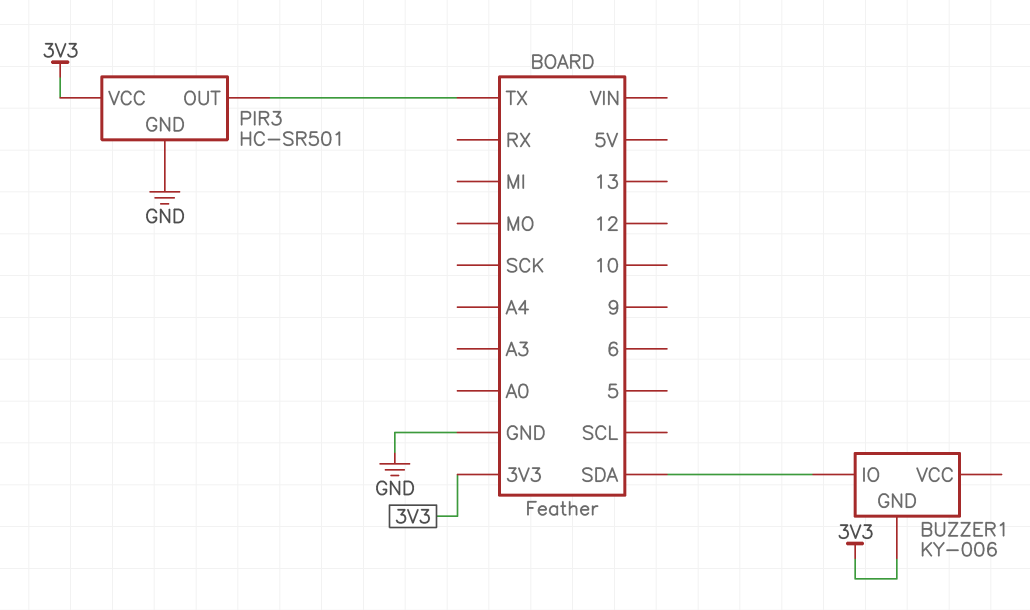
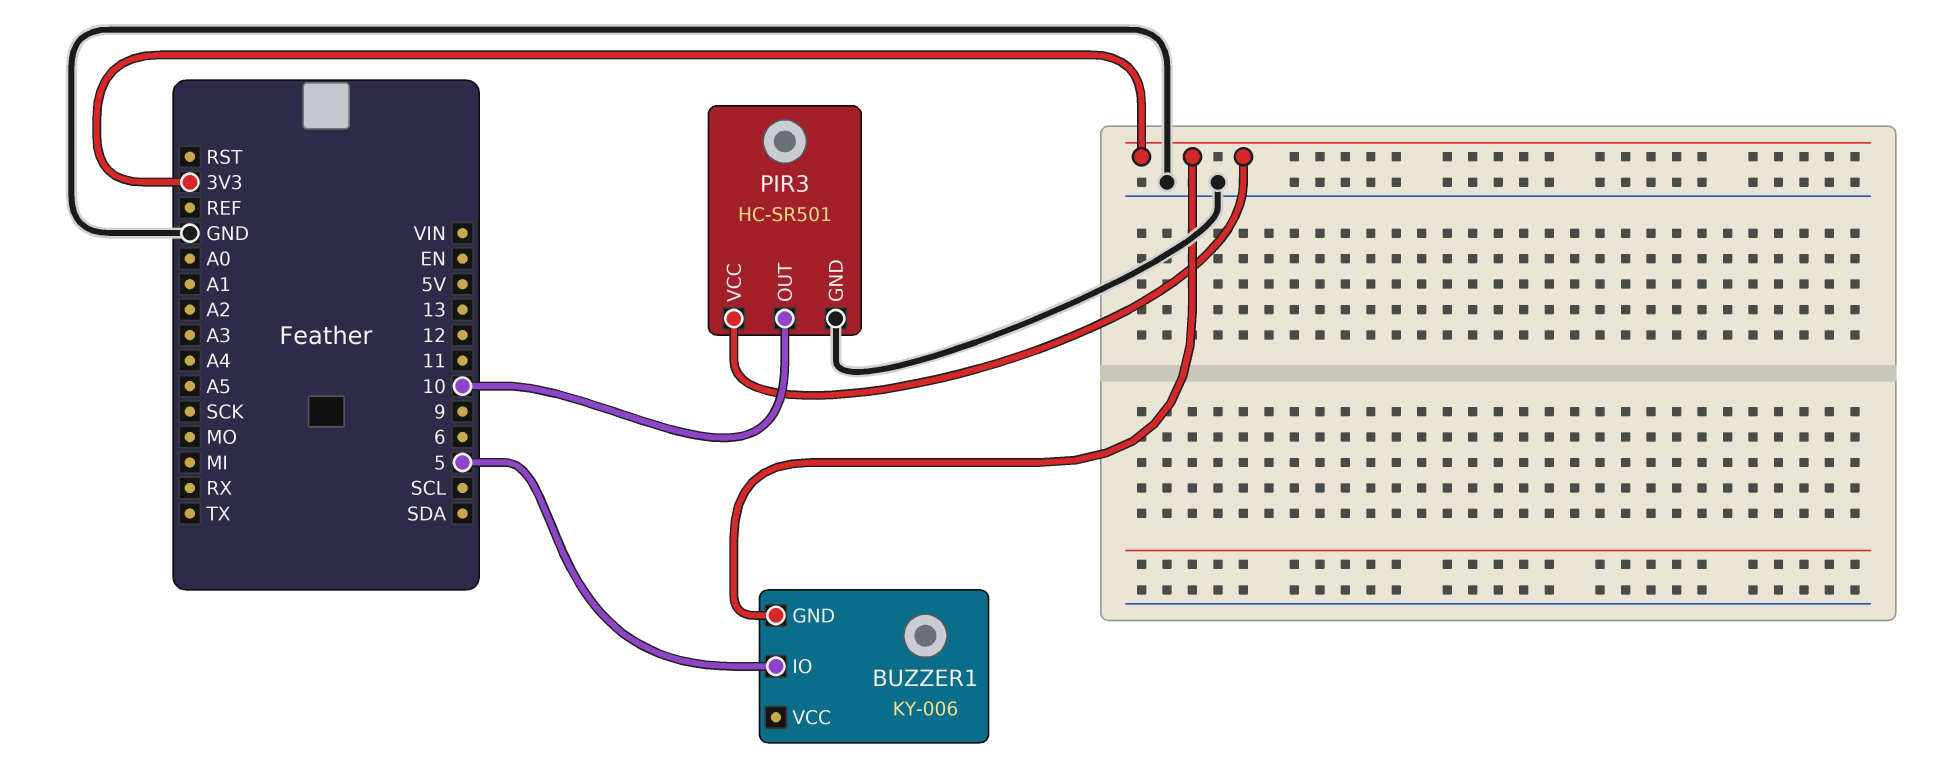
BUZZER1 pin IO: SDA -> 5
PIR3 pin OUT: TX -> 10

